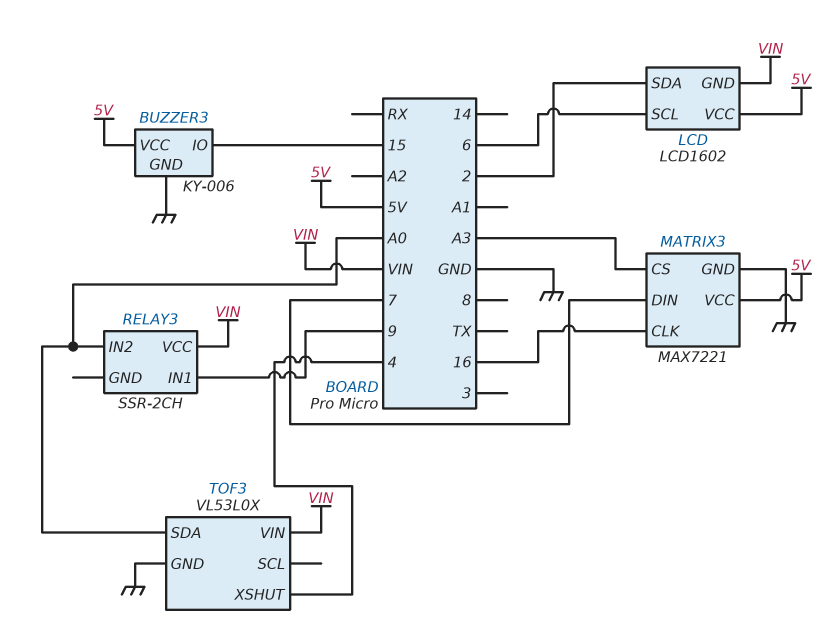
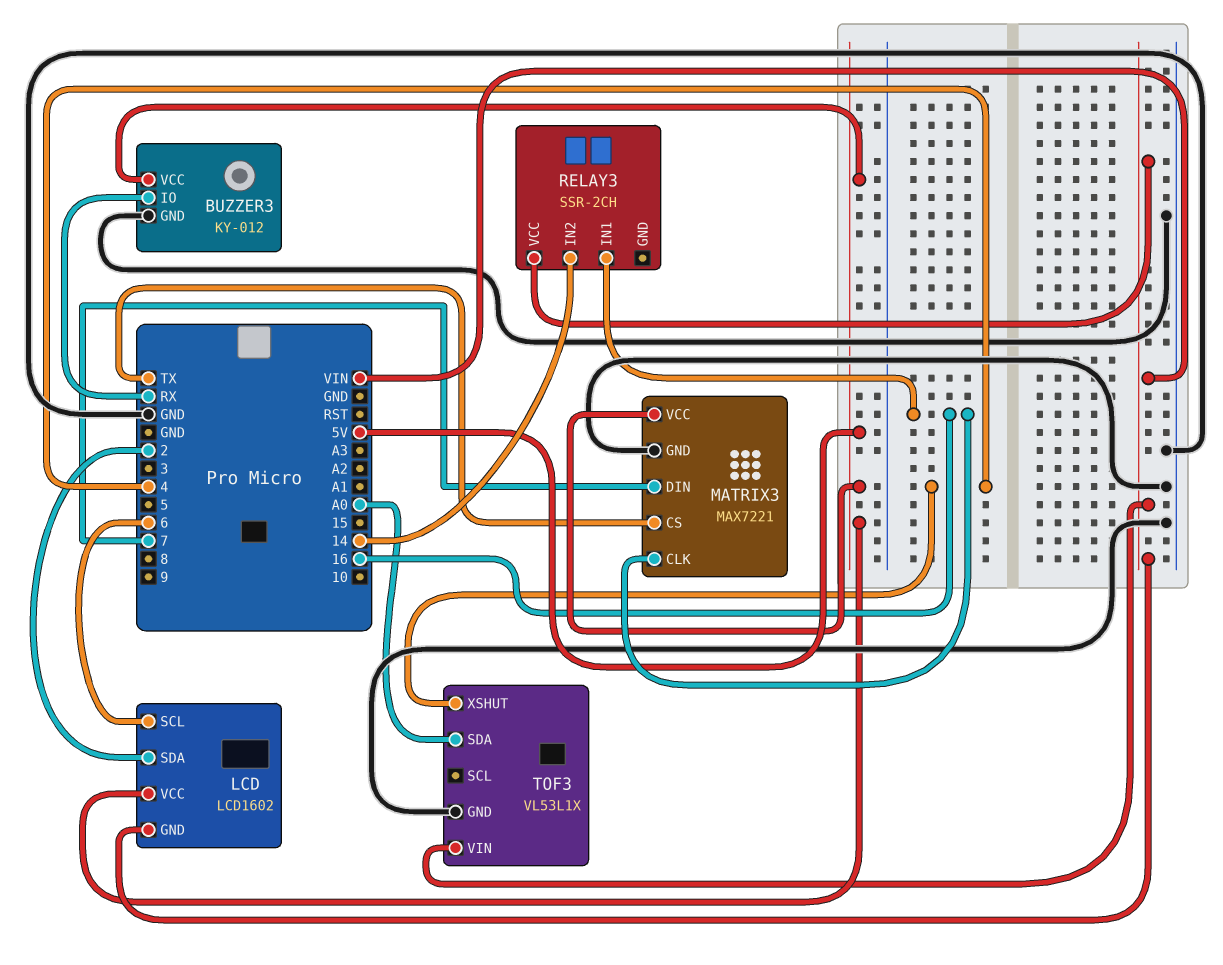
BUZZER3: KY-006 -> KY-012
BUZZER3 pin IO: 15 -> RX
MATRIX3 pin CS: A3 -> TX
RELAY3 pin IN1: 9 -> 16
RELAY3 pin IN2: A0 -> 14
TOF3: VL53L0X -> VL53L1X

